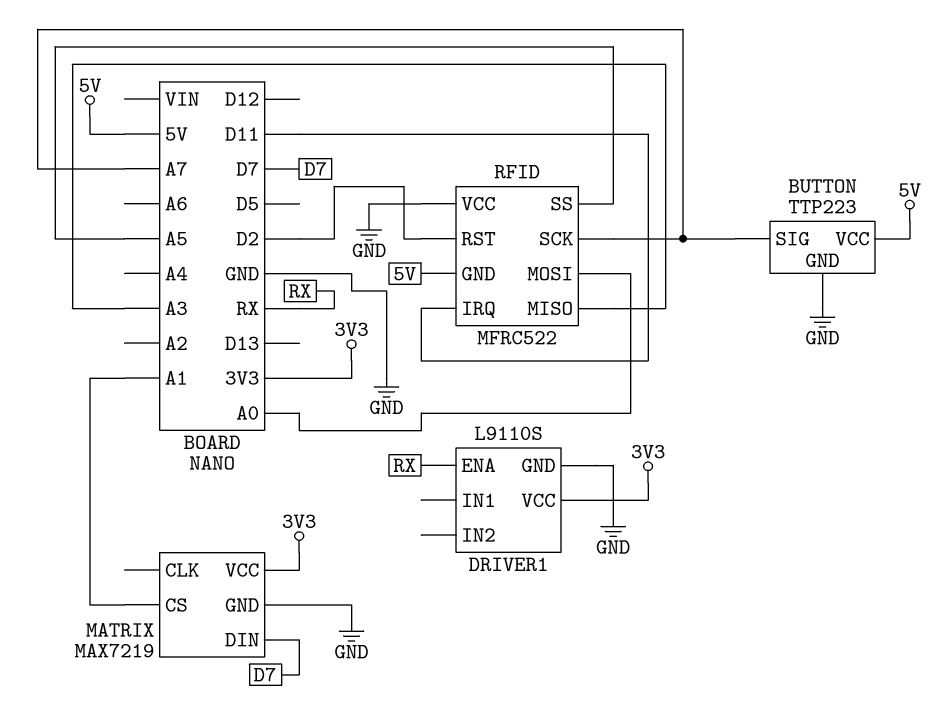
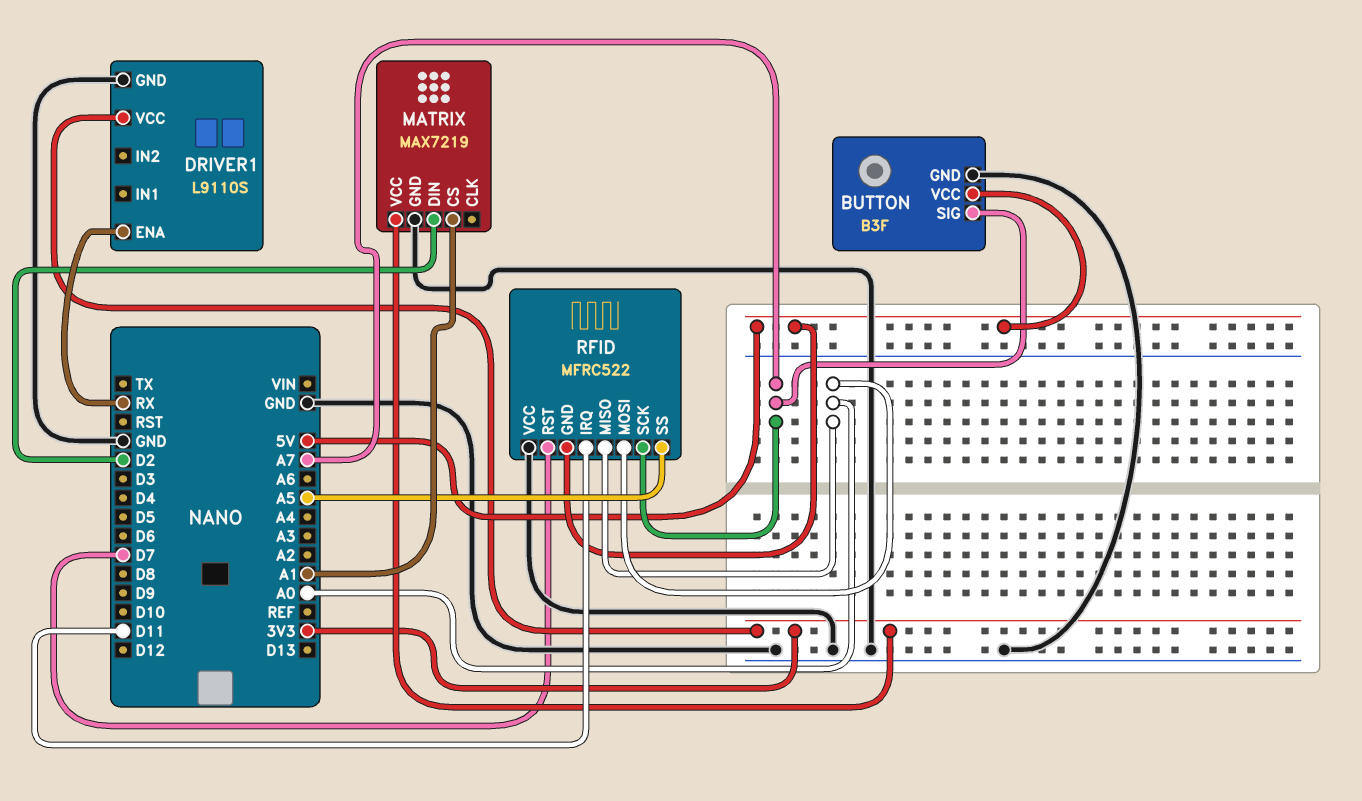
BUTTON: TTP223 -> B3F
MATRIX pin DIN: D7 -> D2
RFID pin MISO: A3 -> A0
RFID pin RST: D2 -> D7

